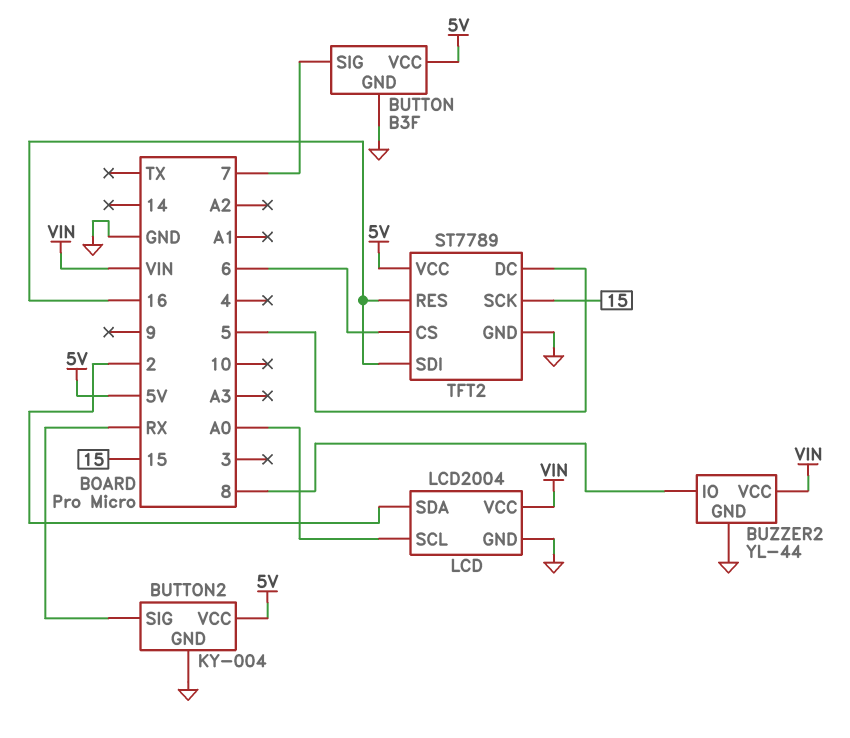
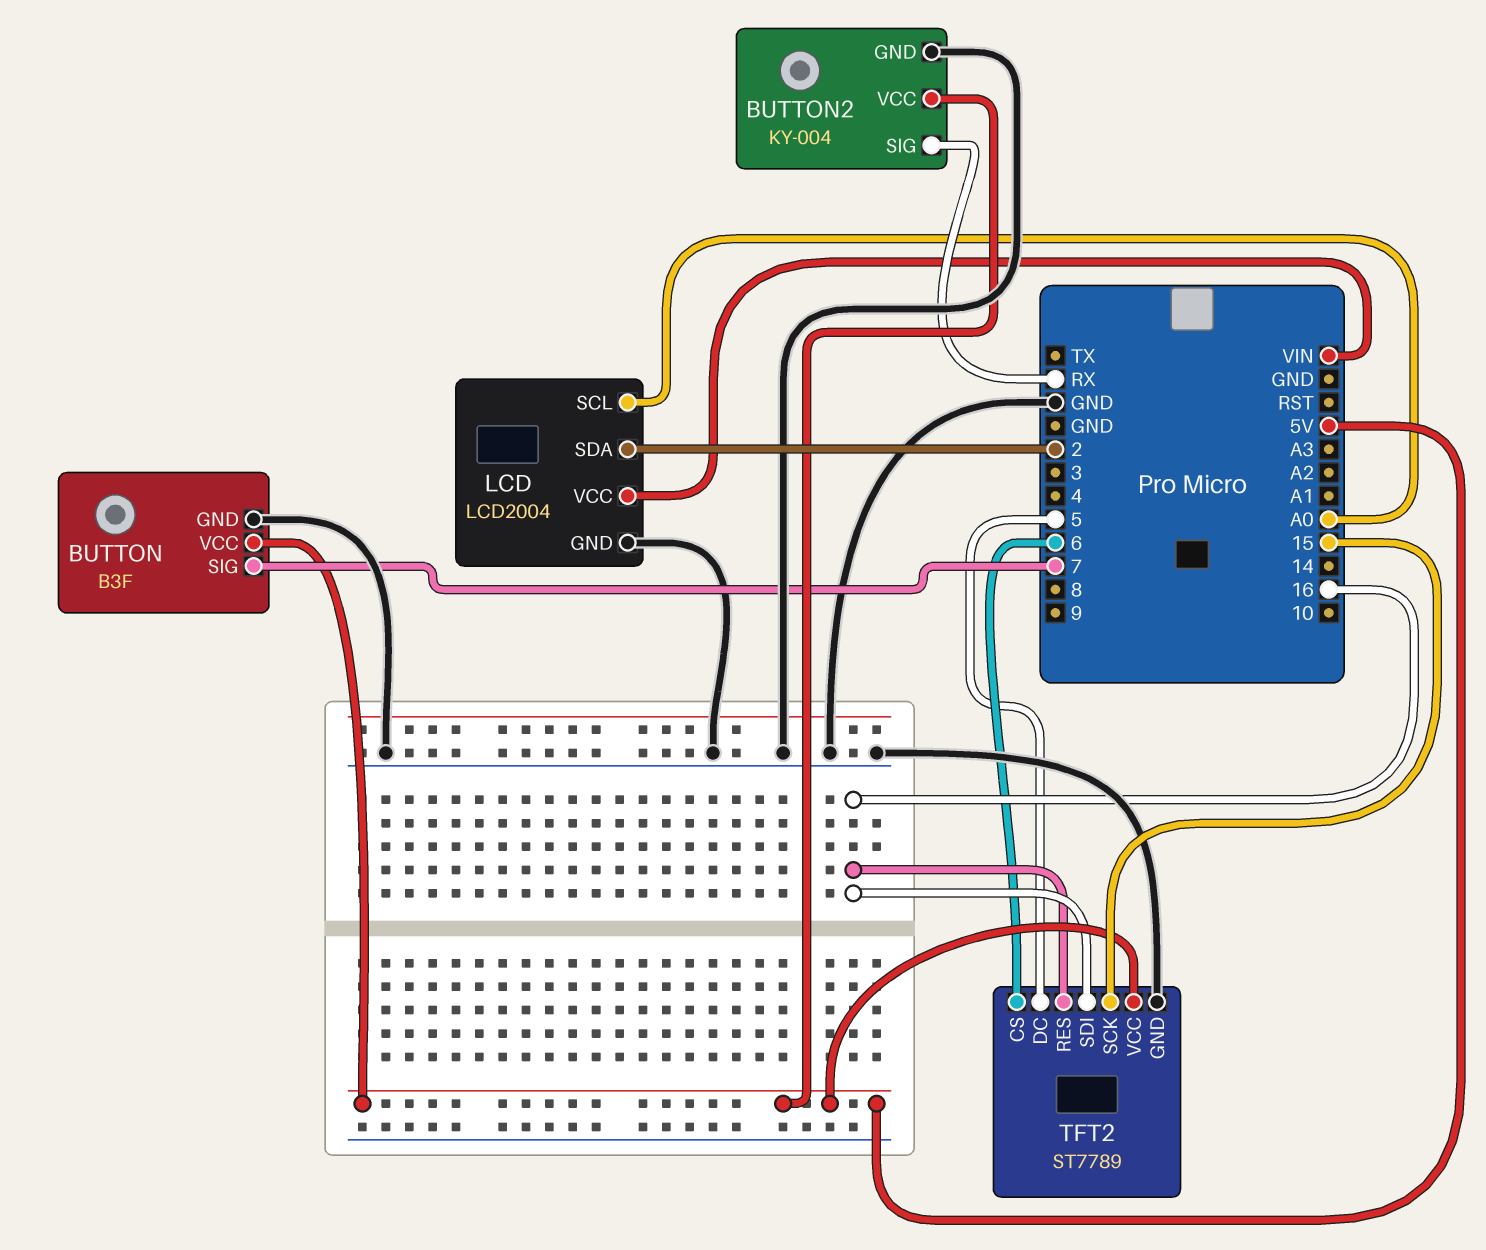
BUZZER2: YL-44 -> none
BUZZER2 pin GND: GND -> none
BUZZER2 pin IO: 8 -> none
BUZZER2 pin VCC: VIN -> none

